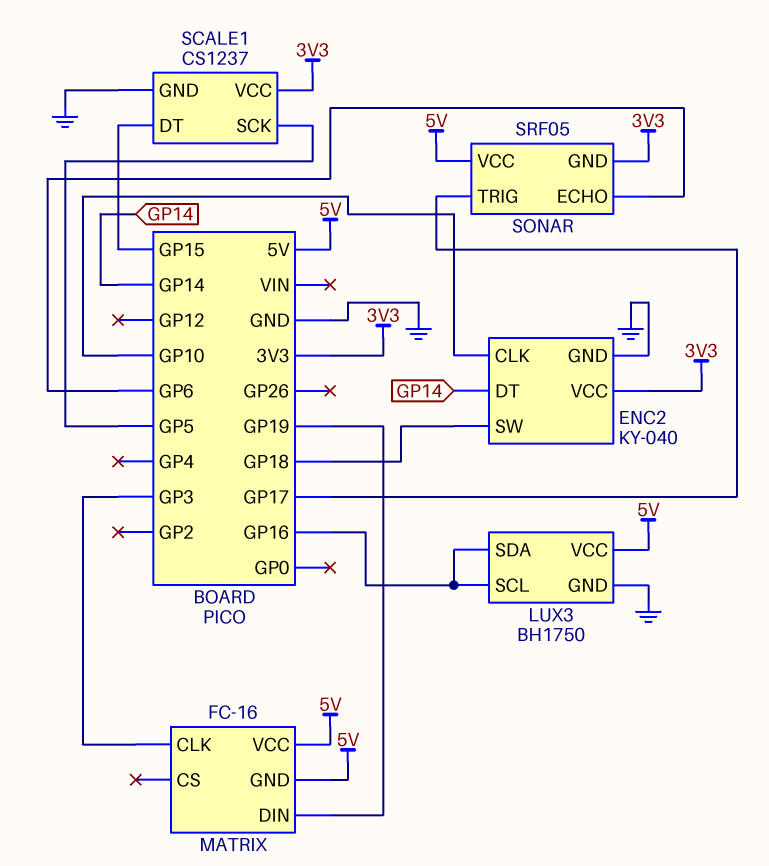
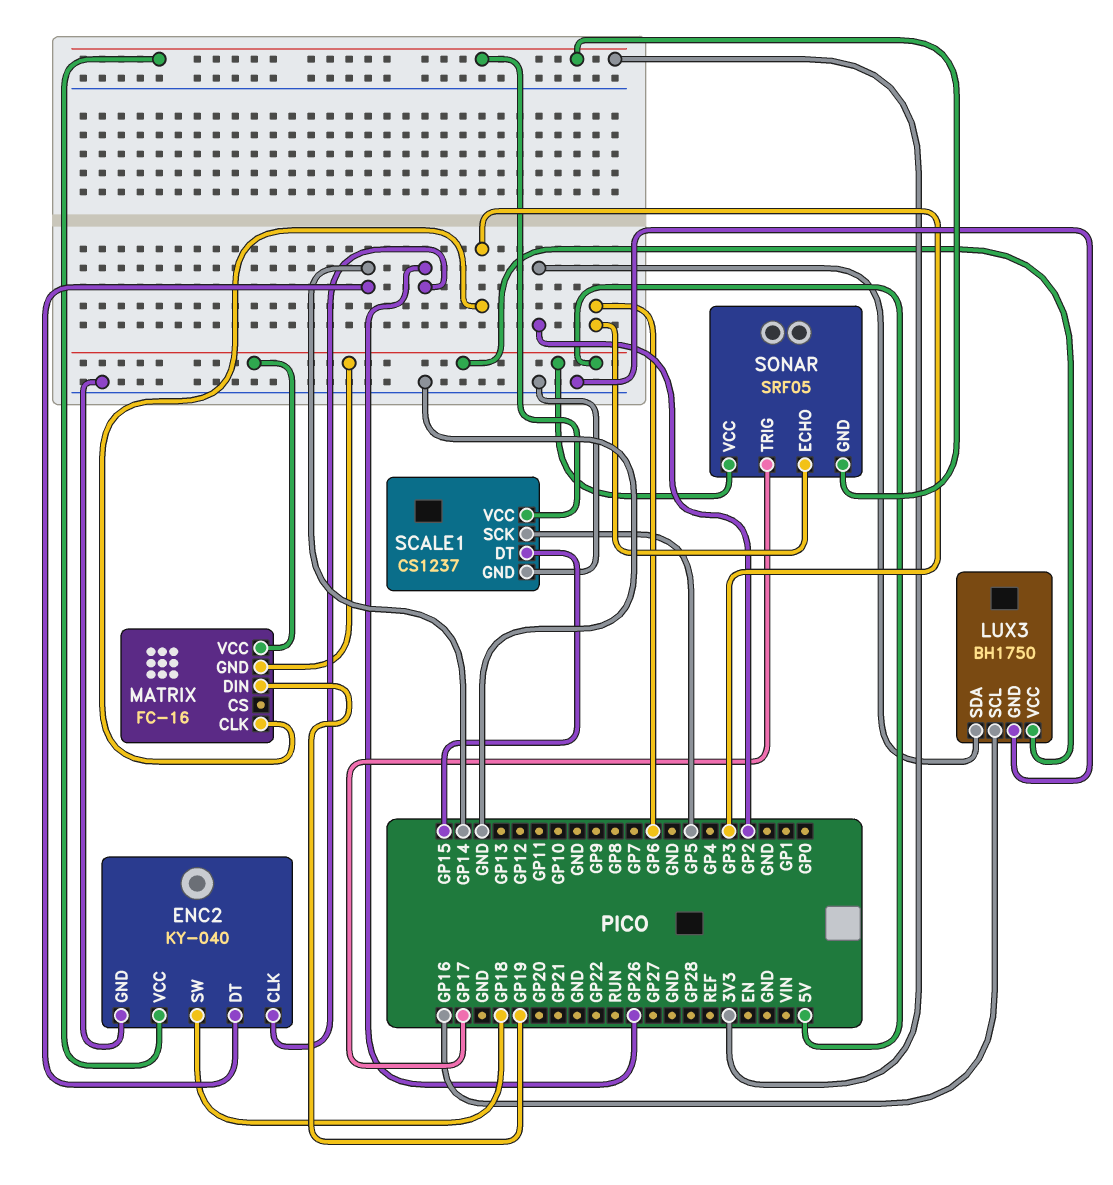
ENC2 pin CLK: GP10 -> GP26
LUX3 pin SDA: GP16 -> GP2

